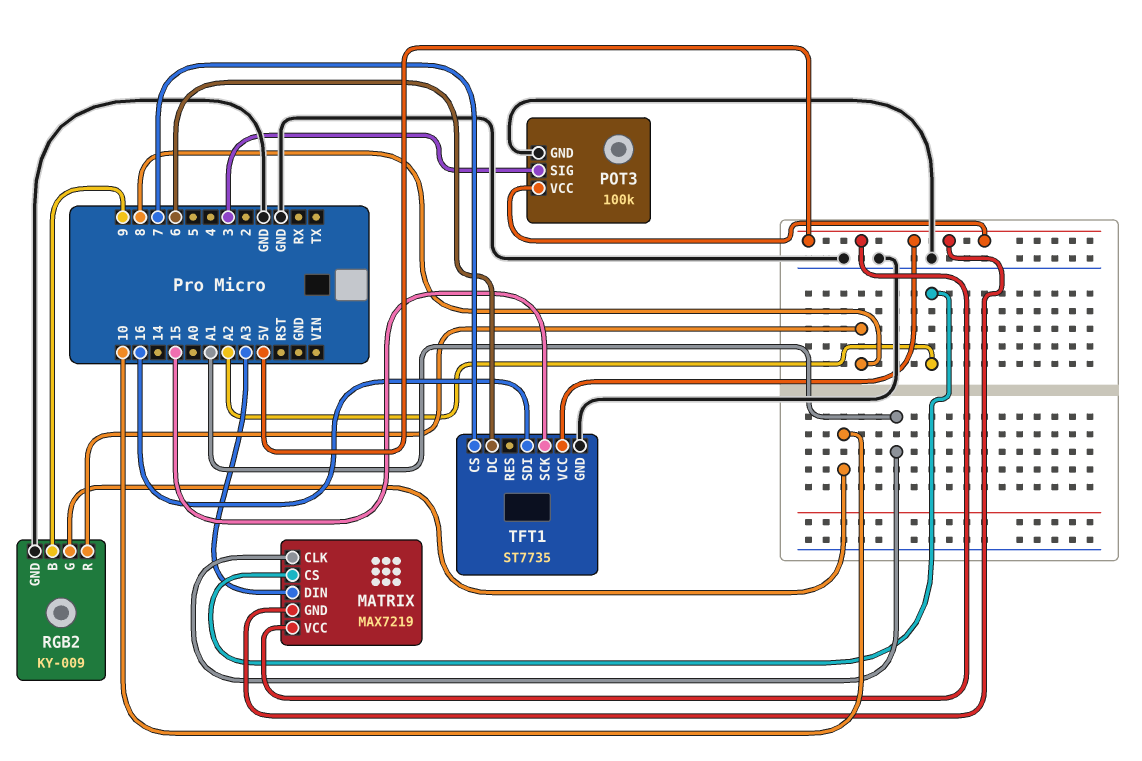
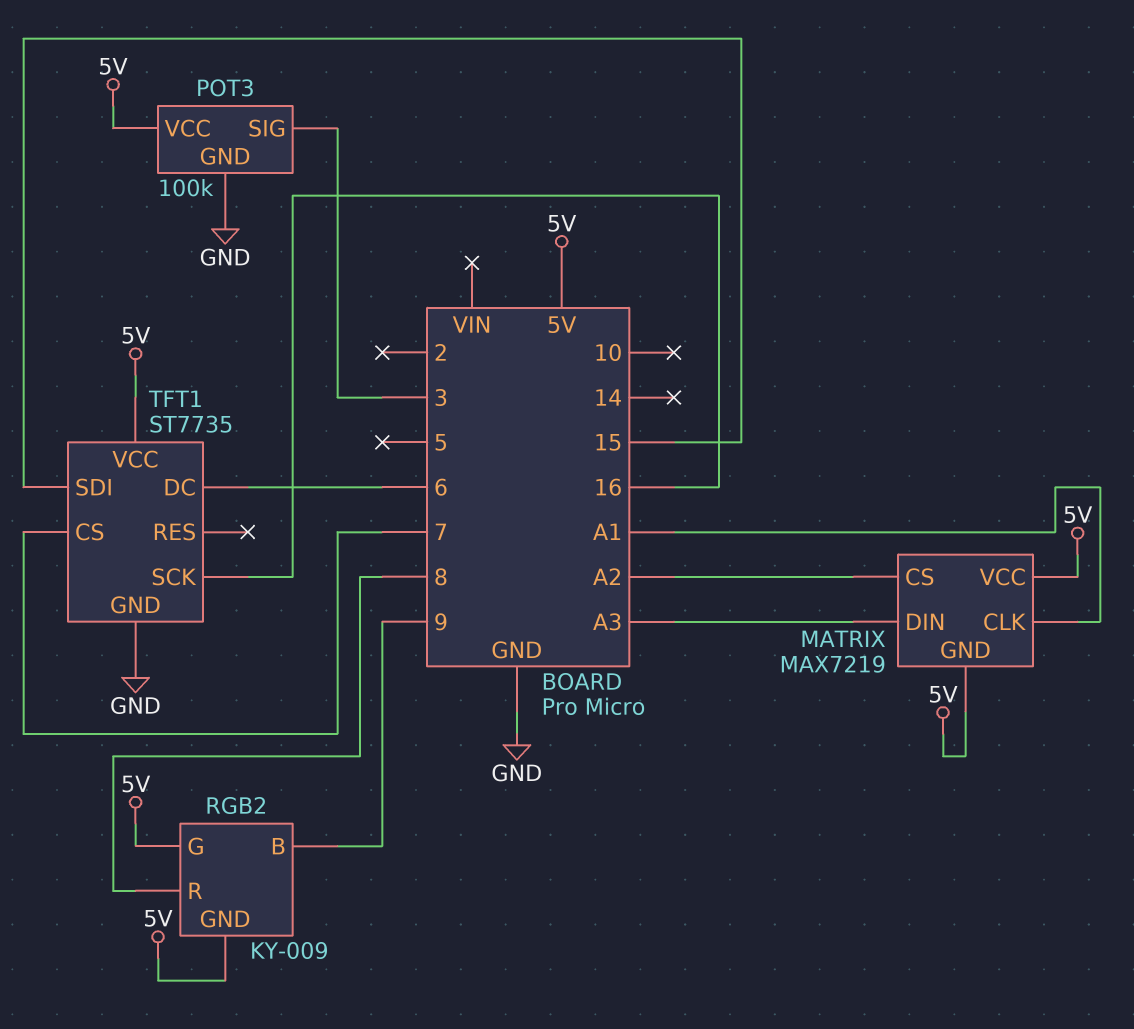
RGB2 pin G: 10 -> 5V
RGB2 pin GND: GND -> 5V
TFT1 pin SCK: 15 -> 16
TFT1 pin SDI: 16 -> 15

